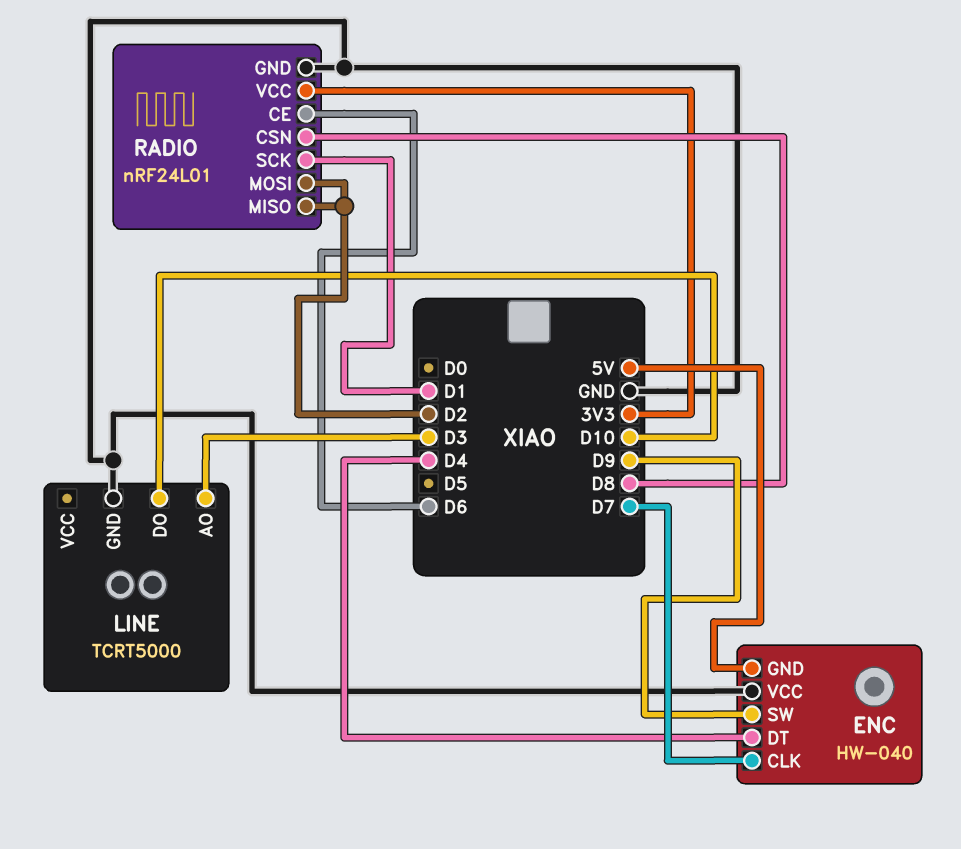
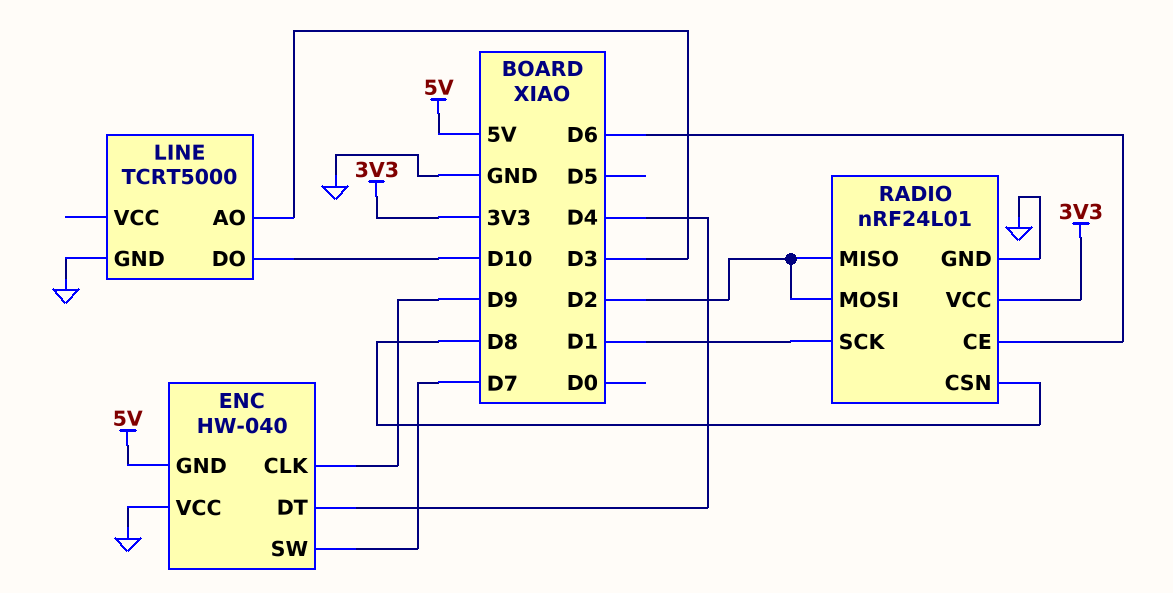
ENC pin CLK: D7 -> D9
ENC pin SW: D9 -> D7

